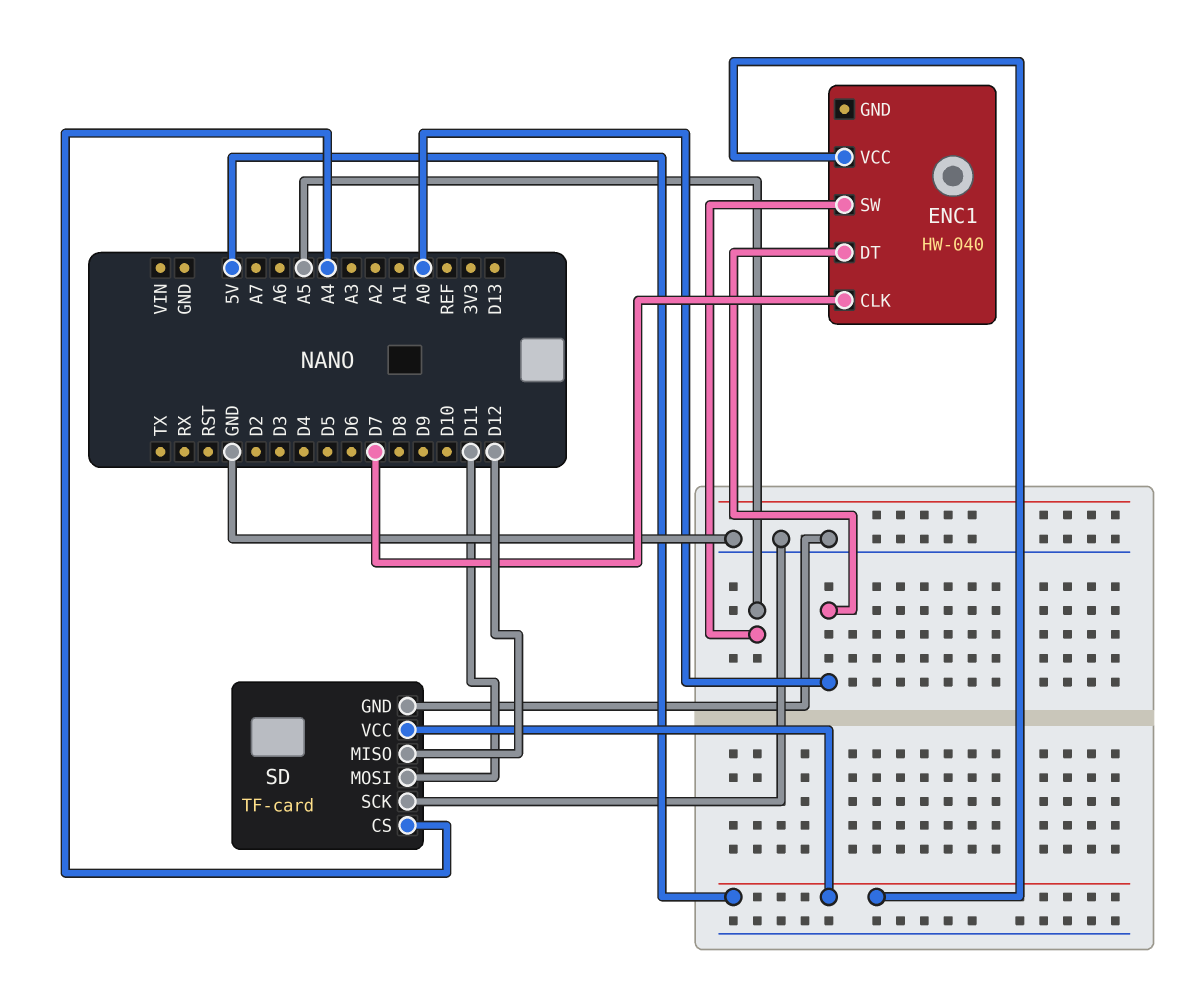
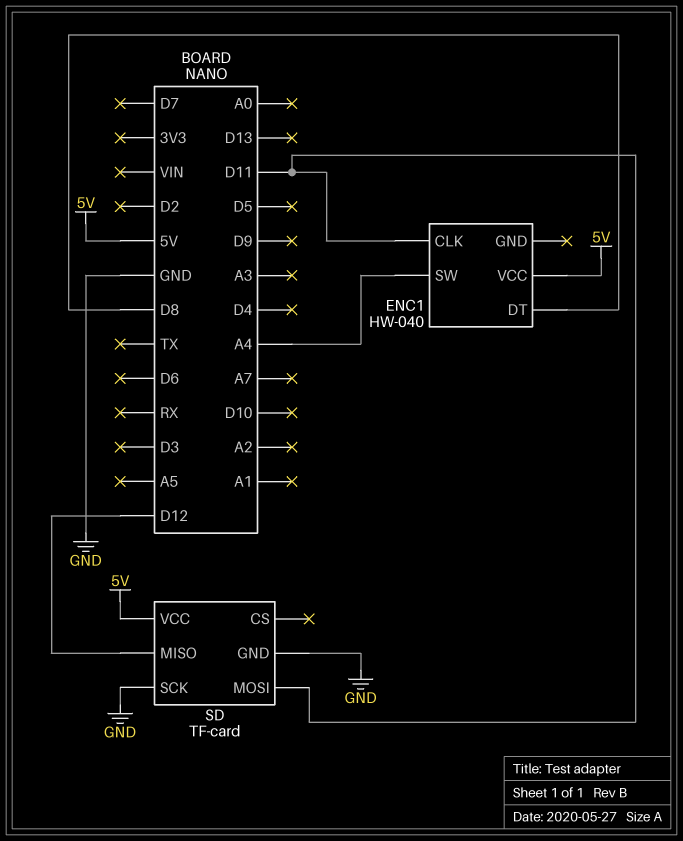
ENC1 pin CLK: D7 -> D11
ENC1 pin DT: A0 -> D8
ENC1 pin SW: A5 -> A4
SD pin CS: A4 -> none

